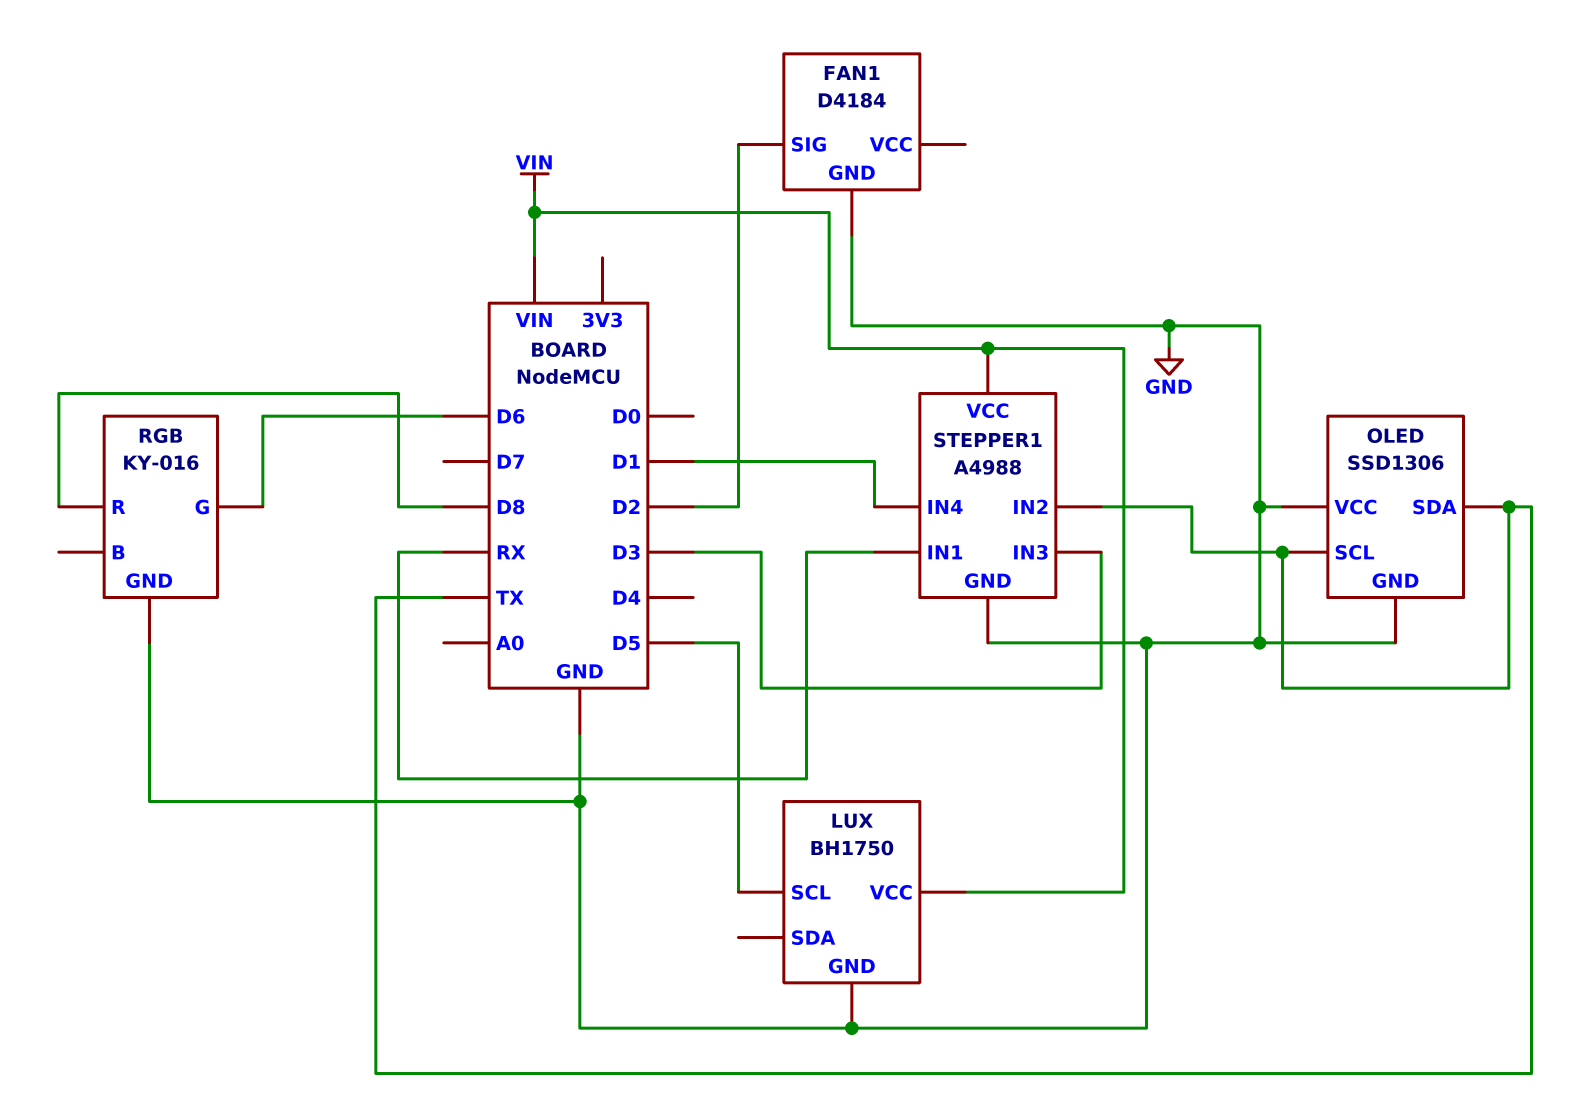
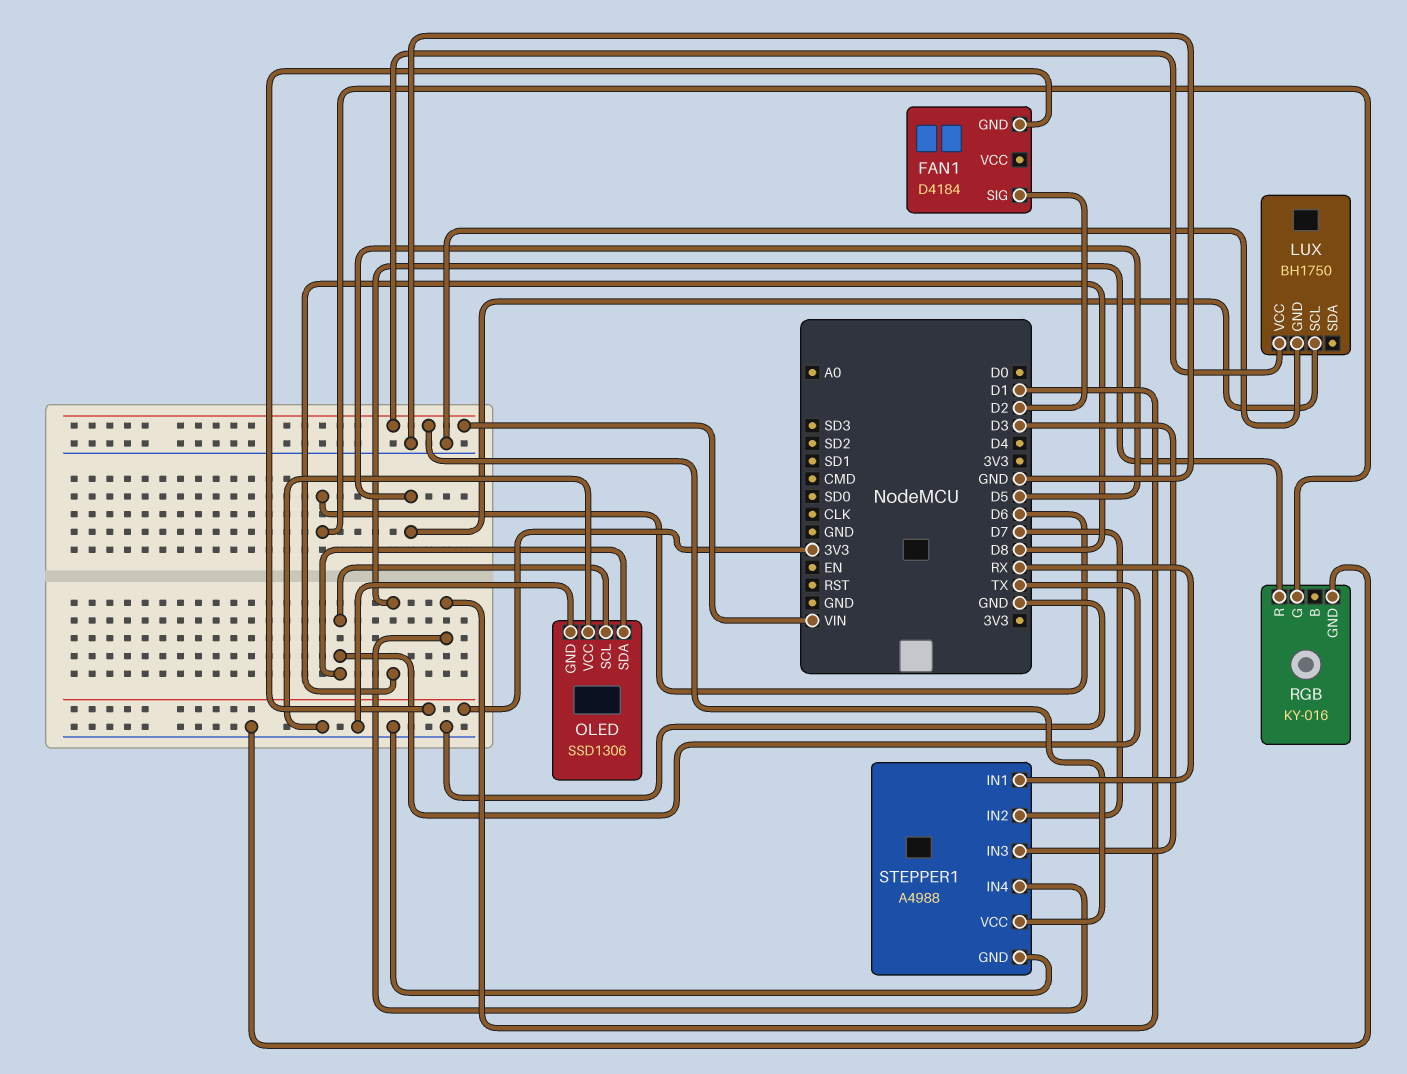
FAN1 pin GND: GND -> 3V3
STEPPER1 pin IN2: TX -> D7

